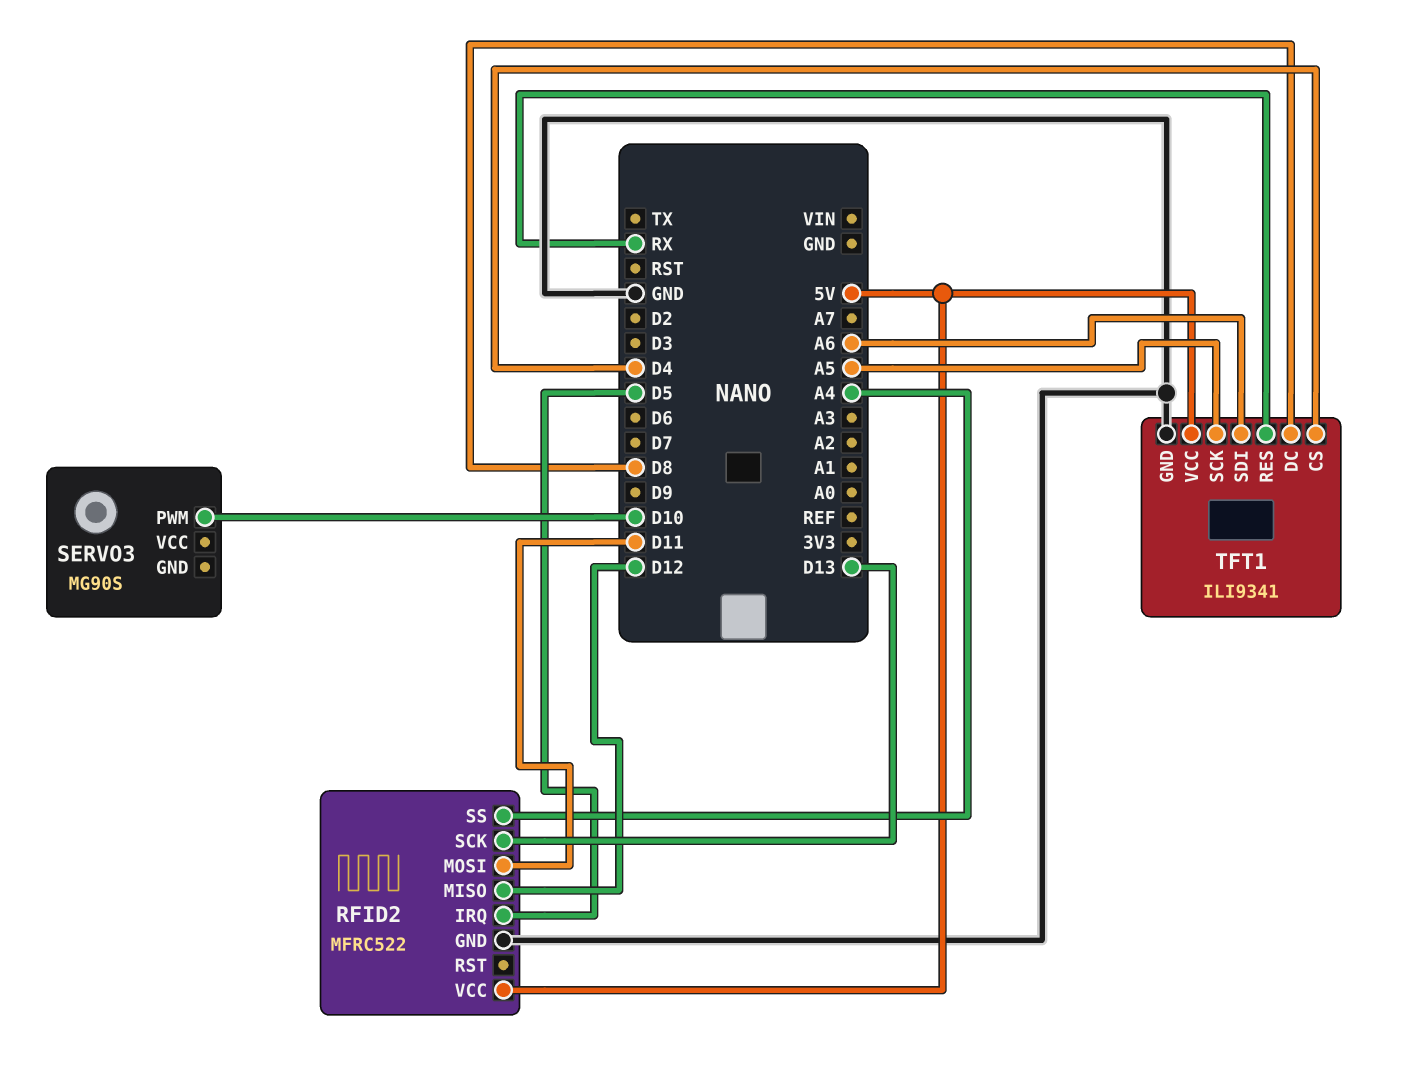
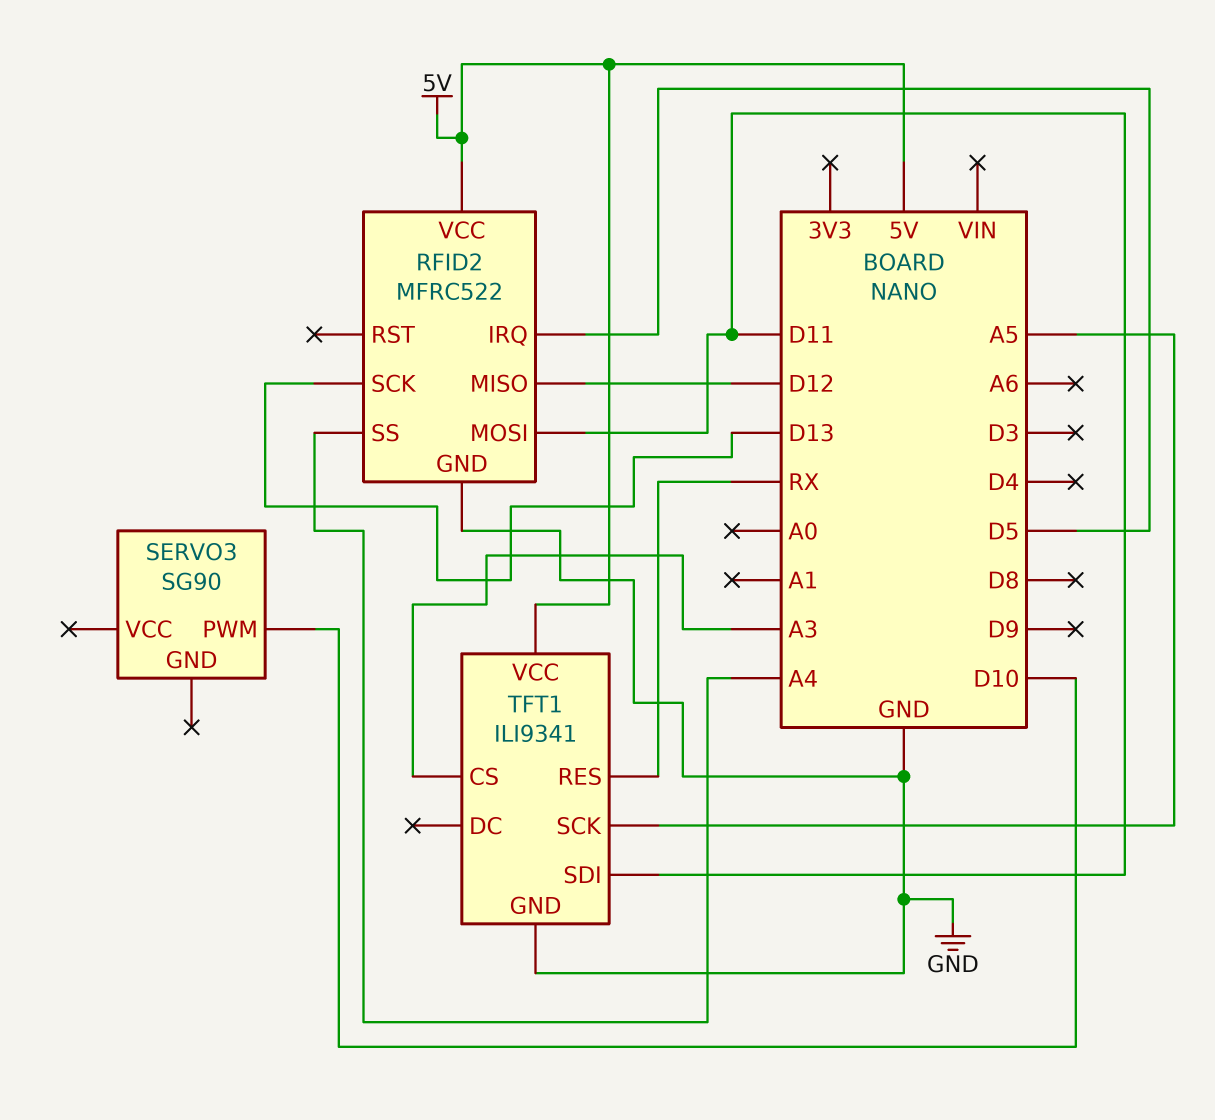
SERVO3: MG90S -> SG90
TFT1 pin CS: D4 -> A3
TFT1 pin DC: D8 -> none
TFT1 pin SDI: A6 -> D11

